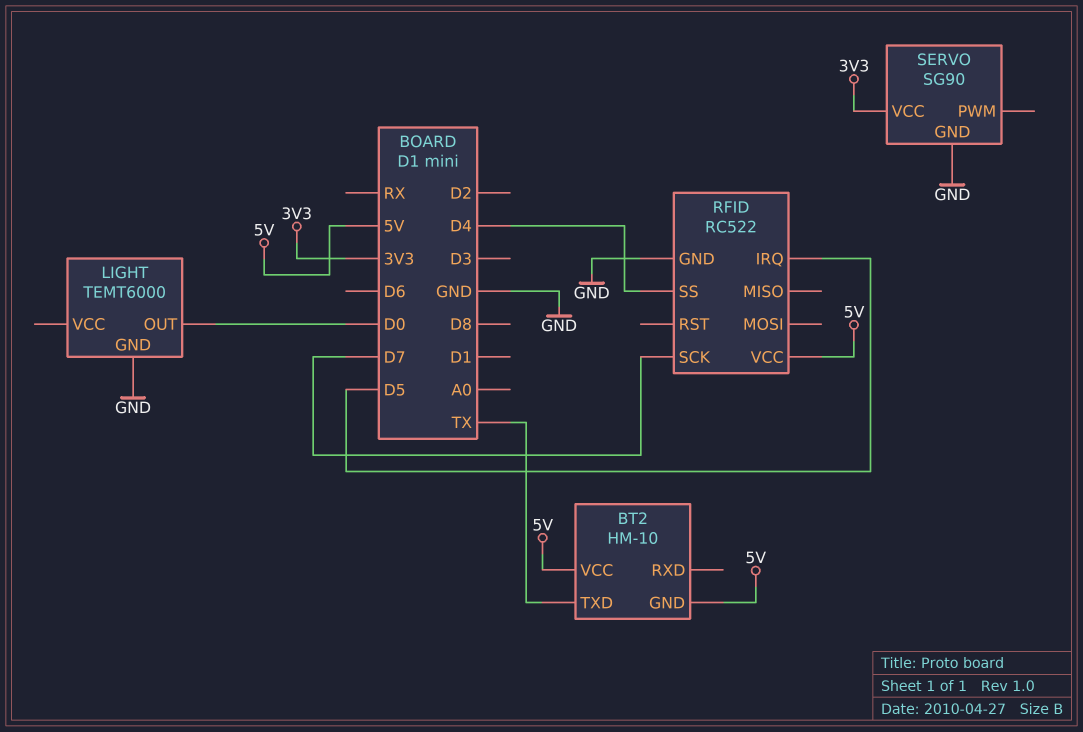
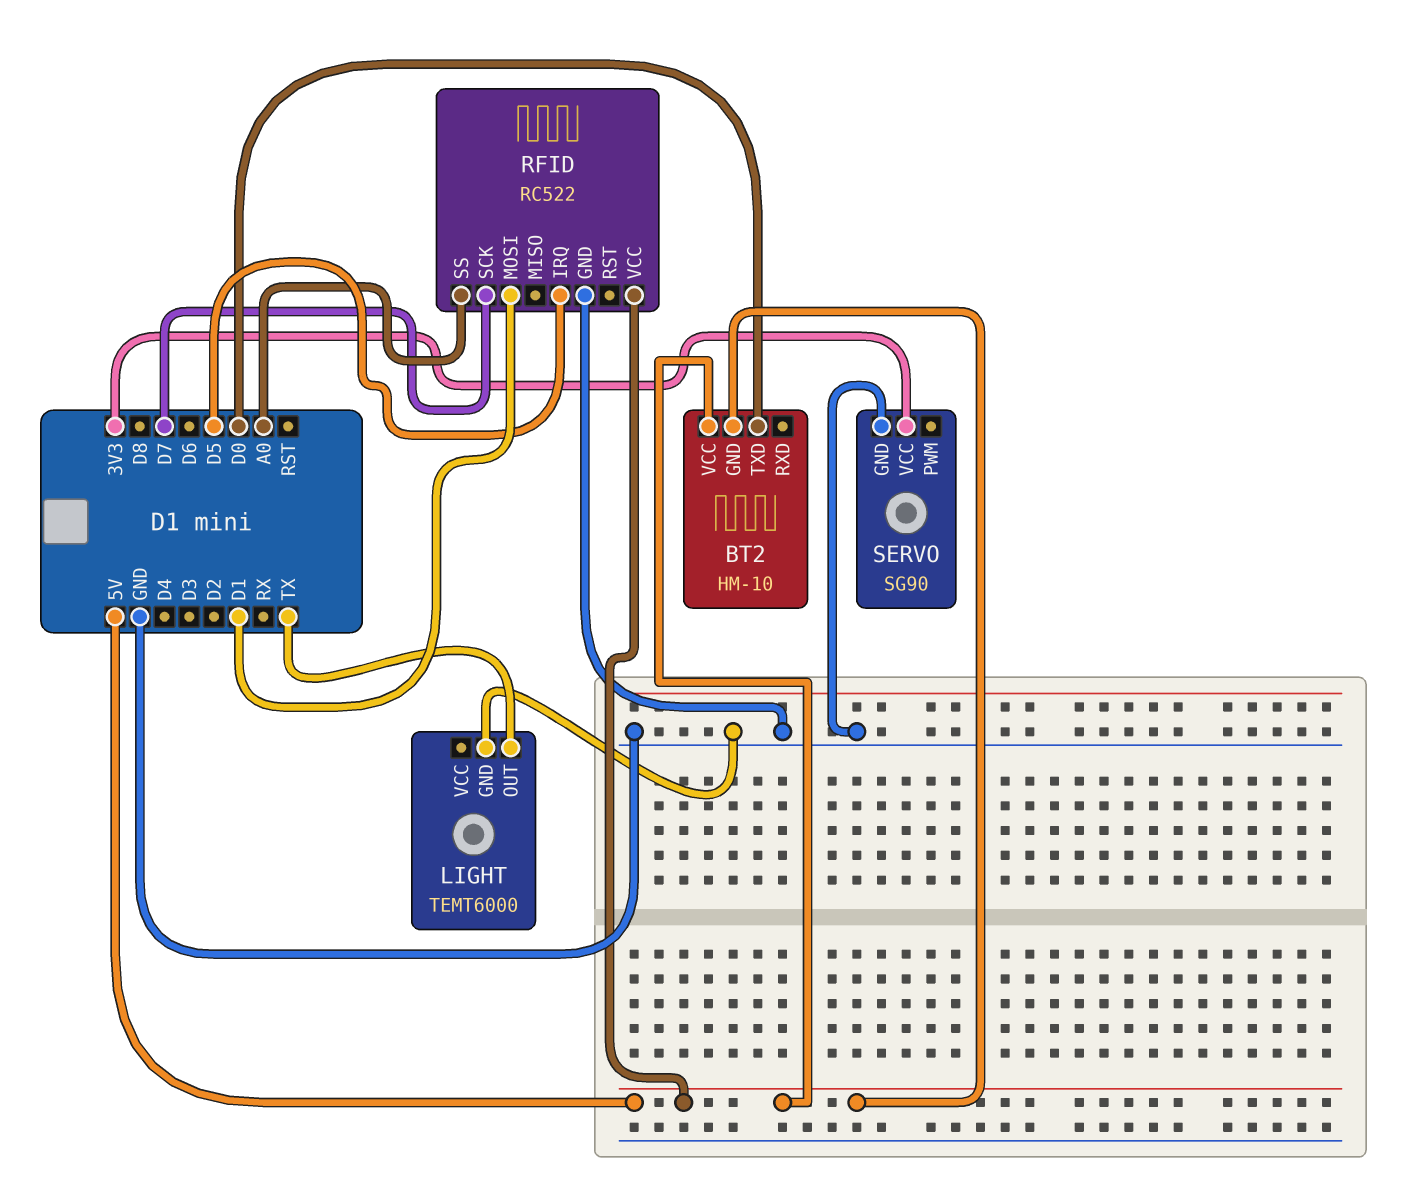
BT2 pin TXD: TX -> D0
LIGHT pin OUT: D0 -> TX
RFID pin MOSI: none -> D1
RFID pin SS: D4 -> A0

